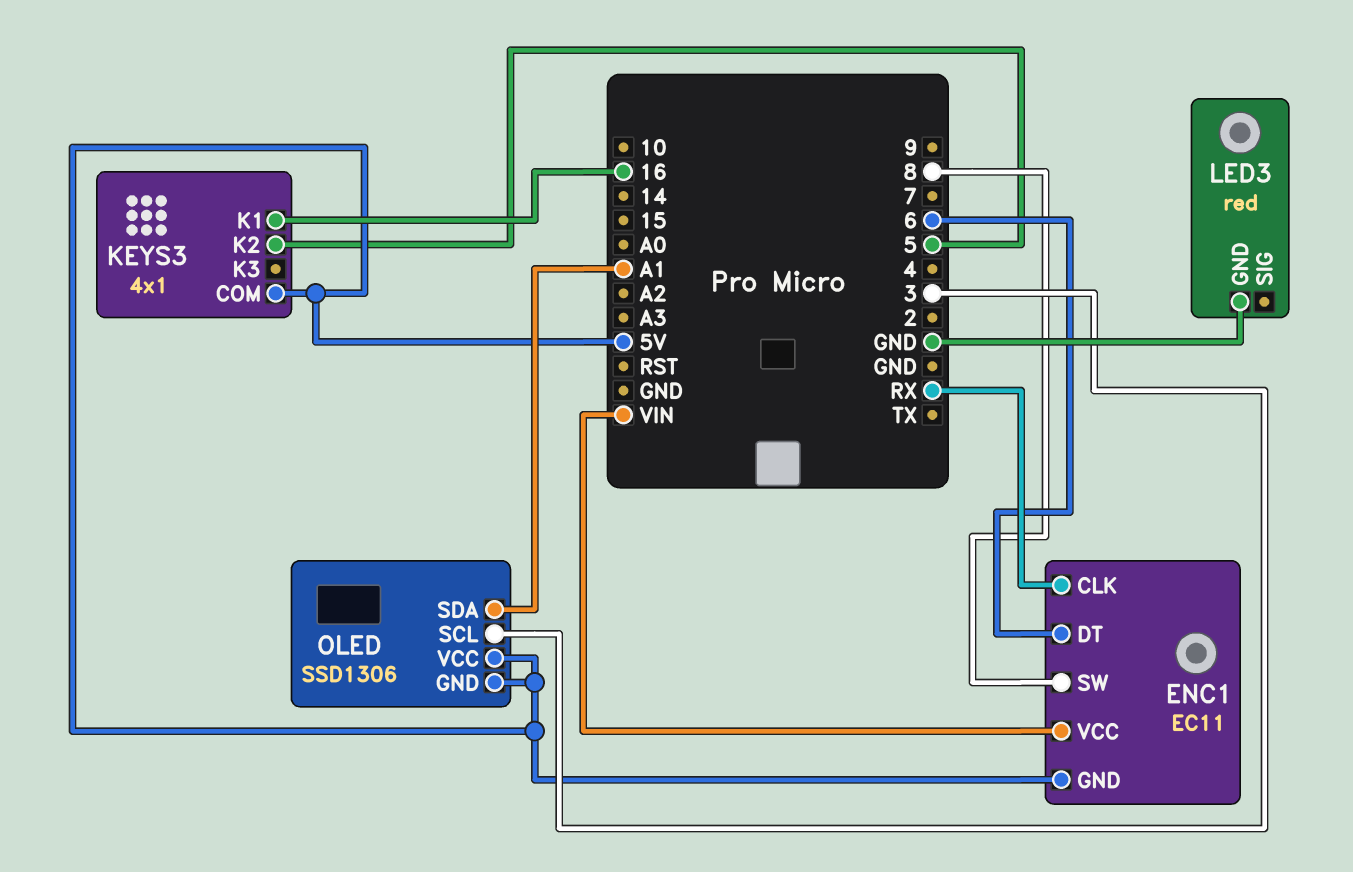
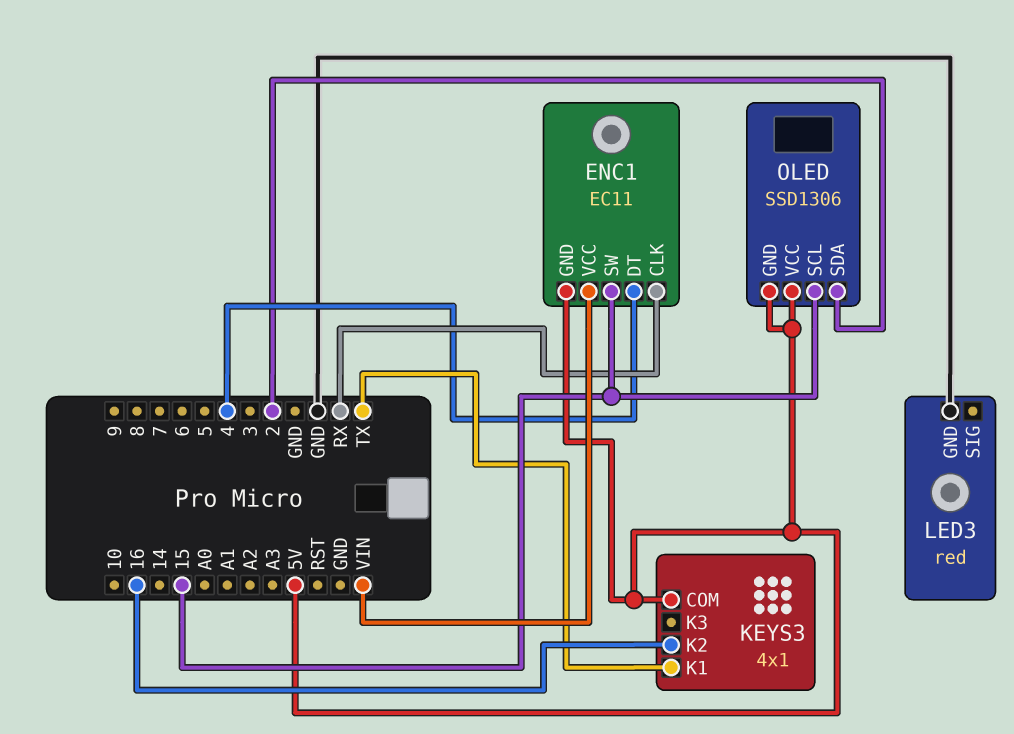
ENC1 pin DT: 6 -> 4
ENC1 pin SW: 8 -> 15
KEYS3 pin K1: 16 -> TX
KEYS3 pin K2: 5 -> 16
OLED pin SCL: 3 -> 15
OLED pin SDA: A1 -> 2

